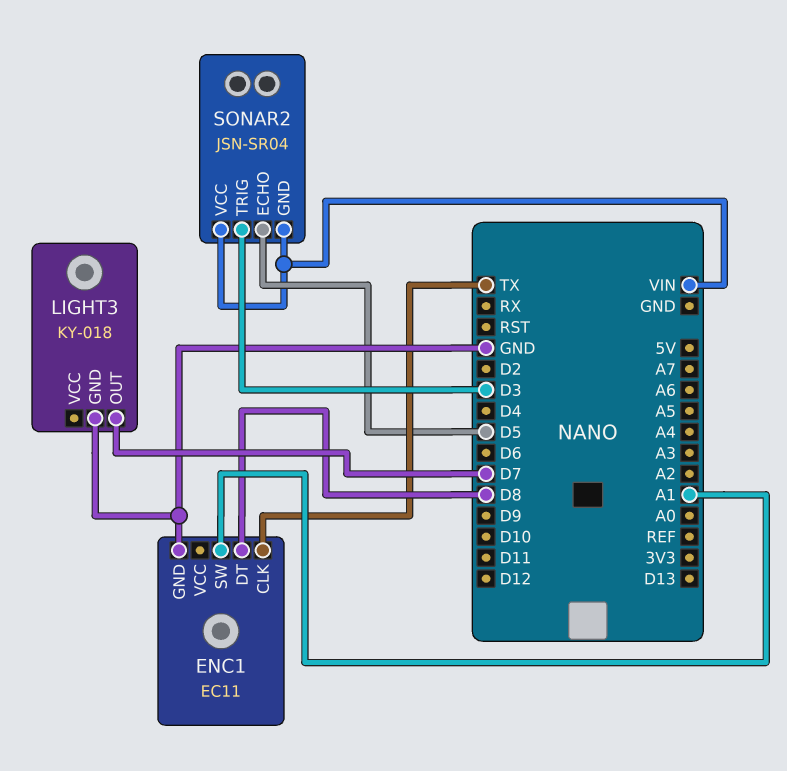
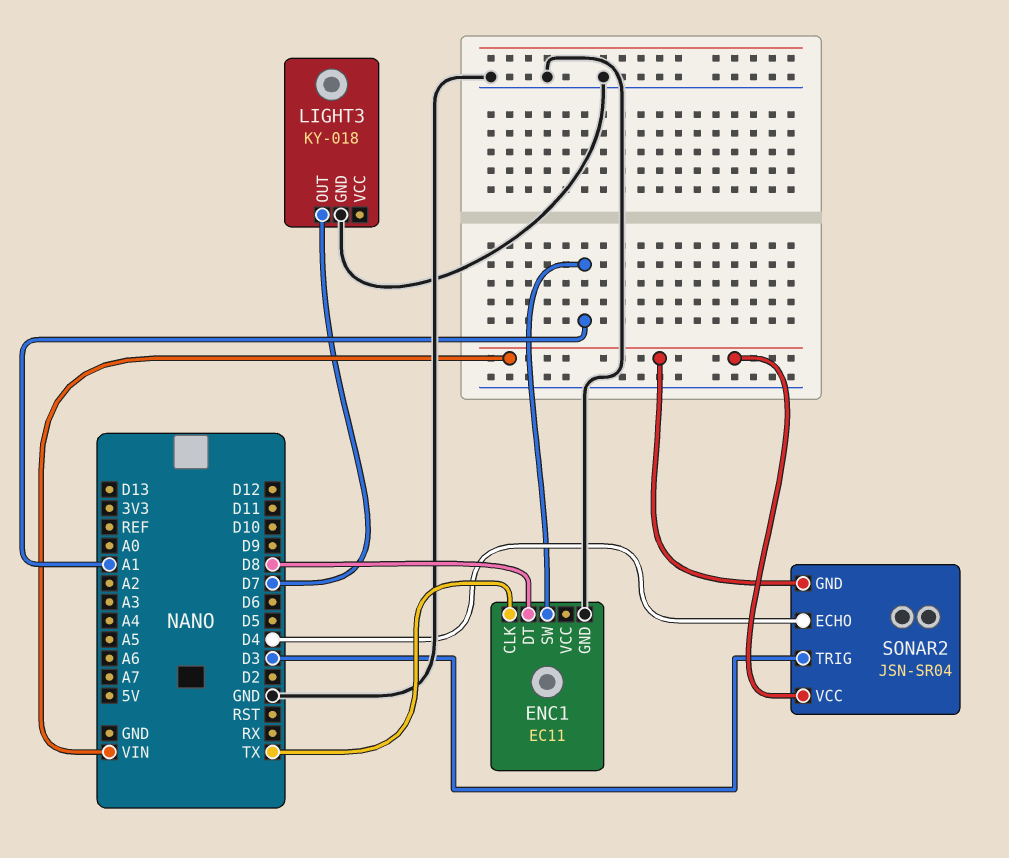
SONAR2 pin ECHO: D5 -> D4

